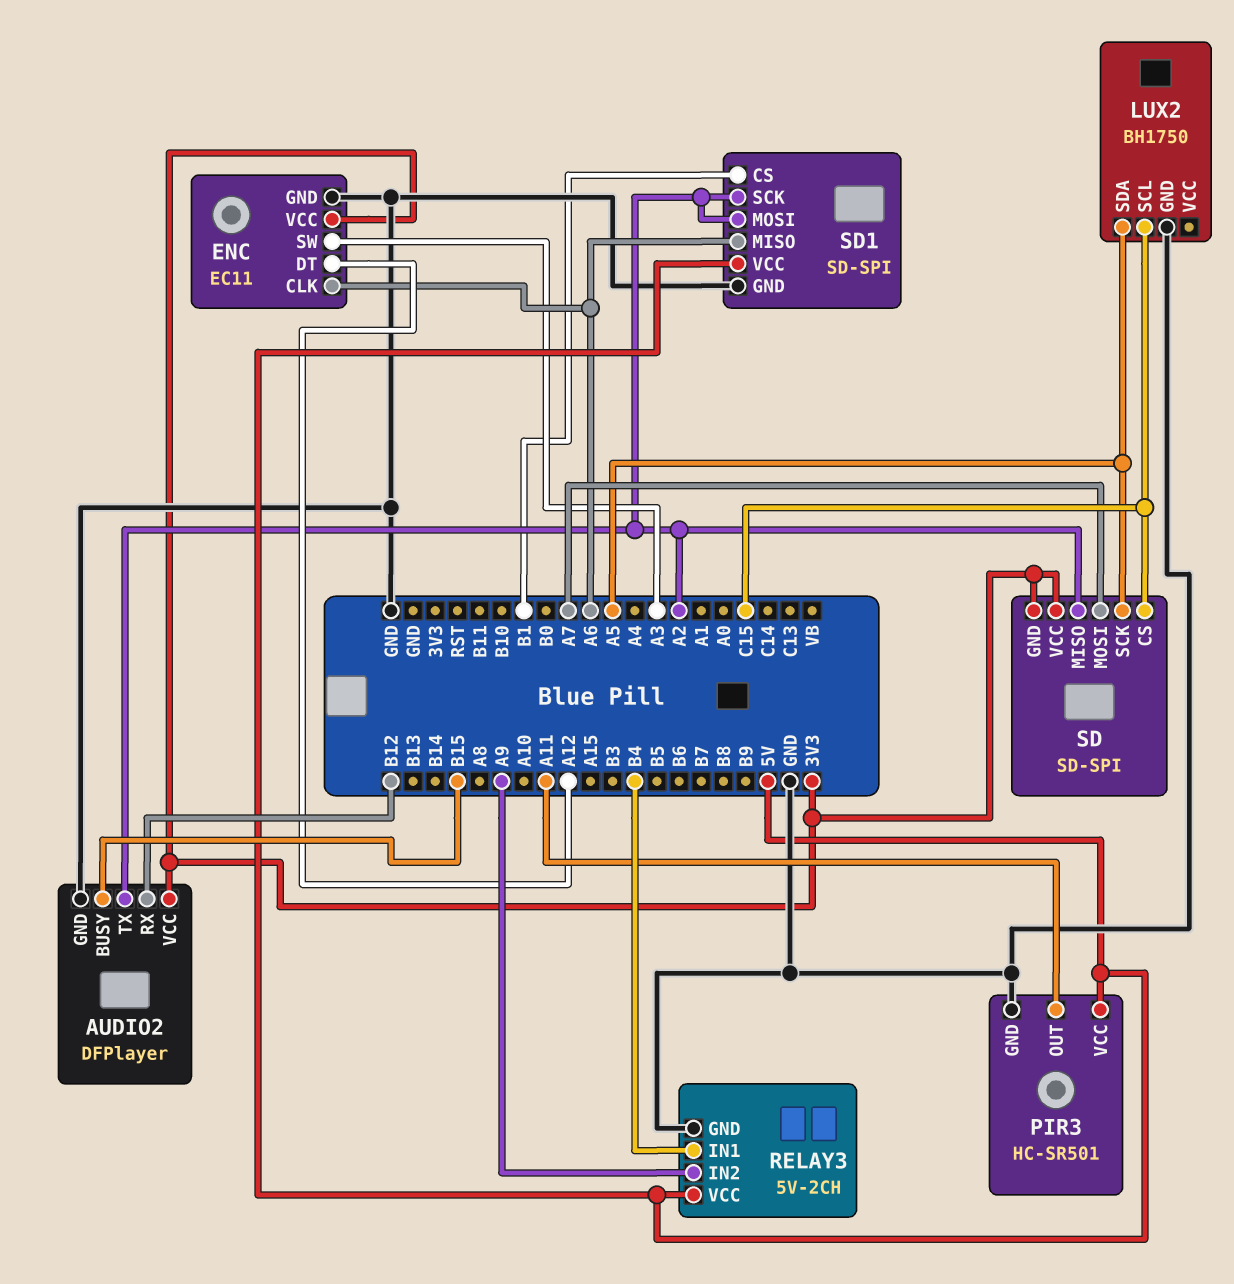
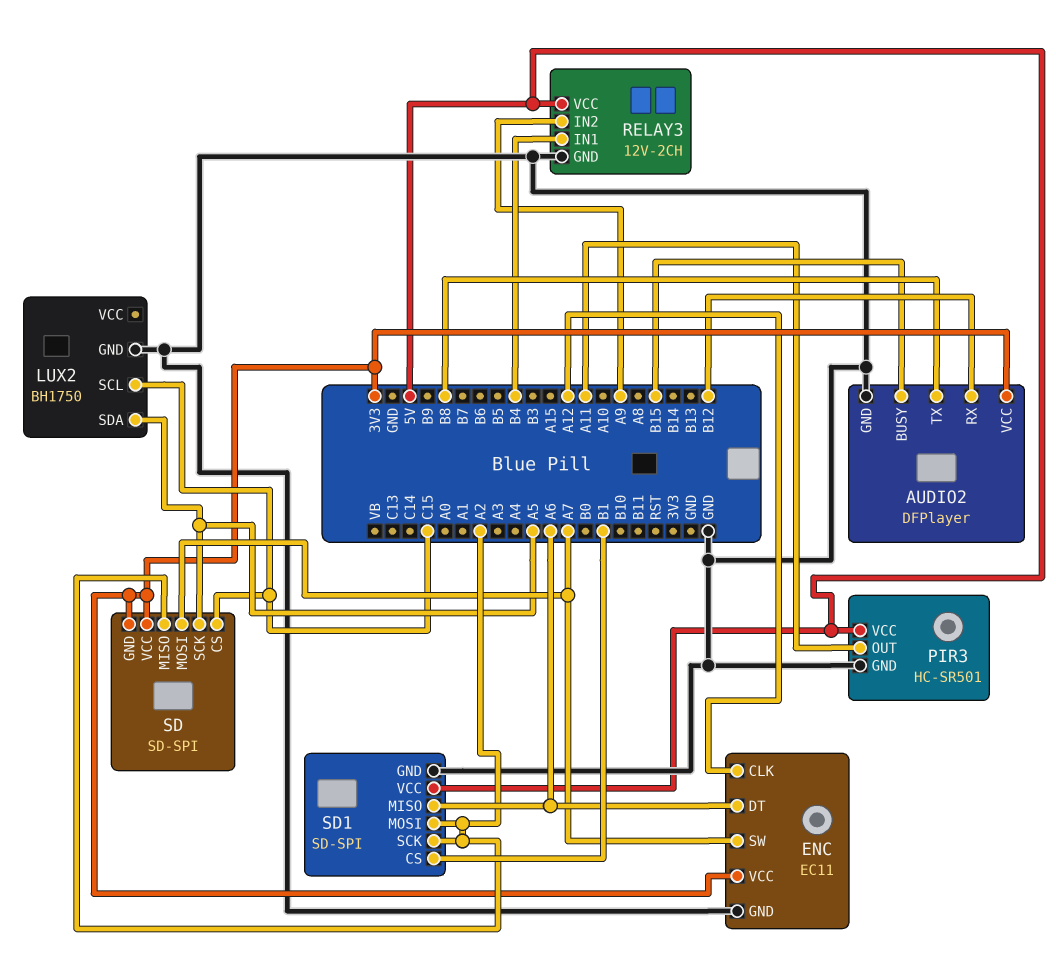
AUDIO2 pin TX: A2 -> B8
ENC pin CLK: A6 -> A12
ENC pin DT: A12 -> A6
ENC pin SW: A3 -> A7
RELAY3: 5V-2CH -> 12V-2CH

